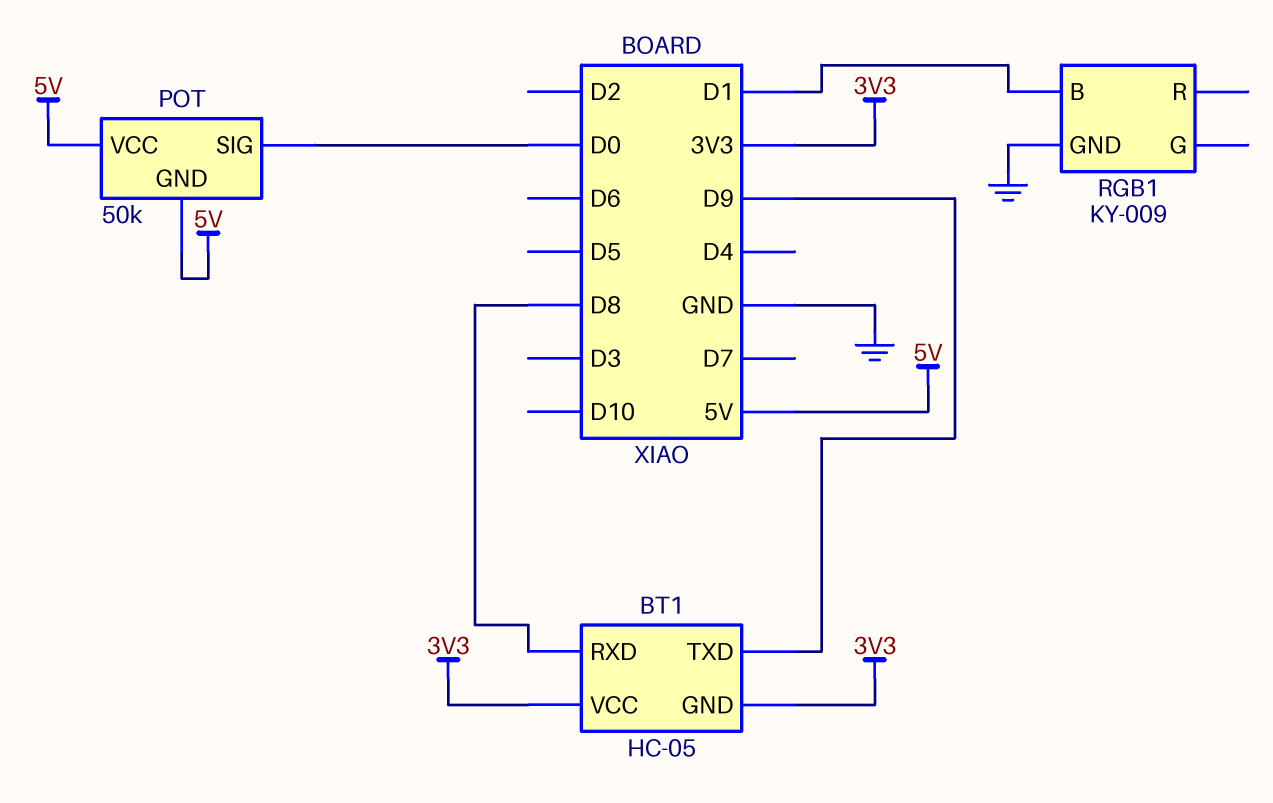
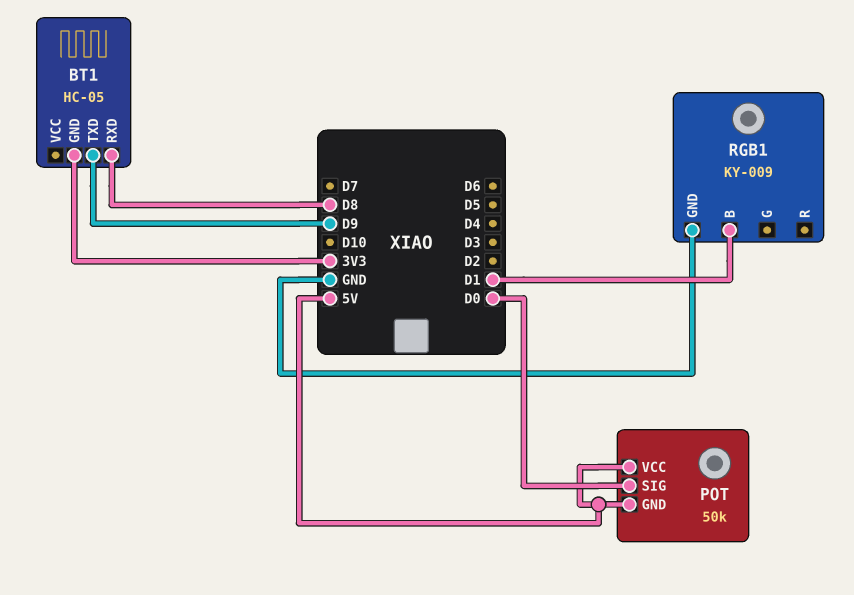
BT1 pin VCC: 3V3 -> none

